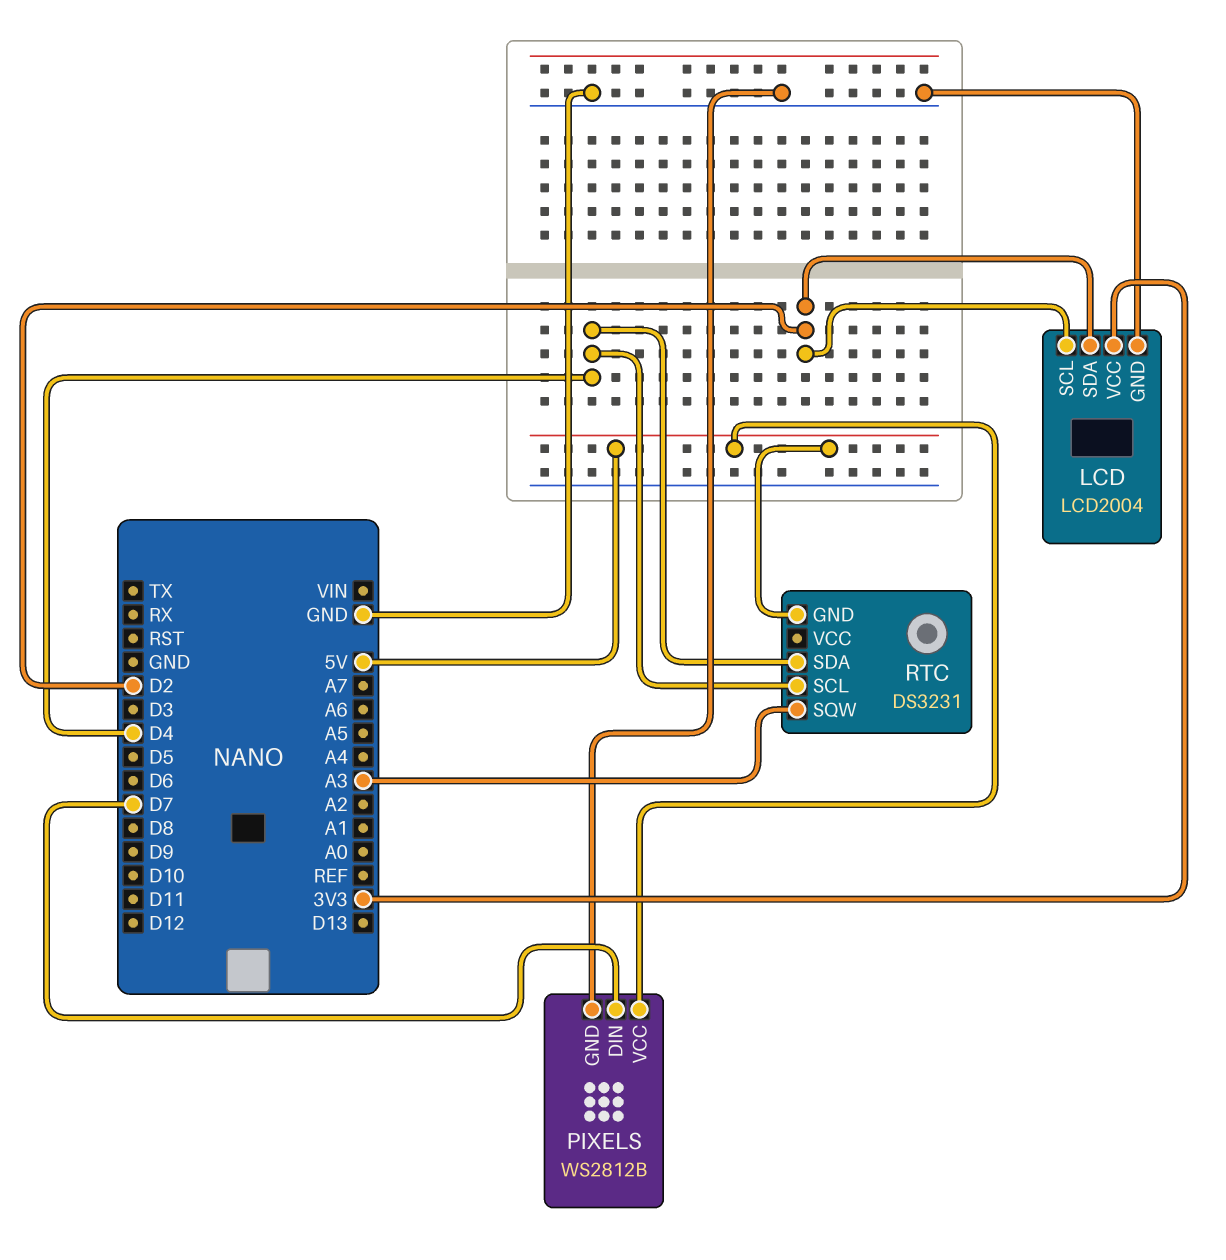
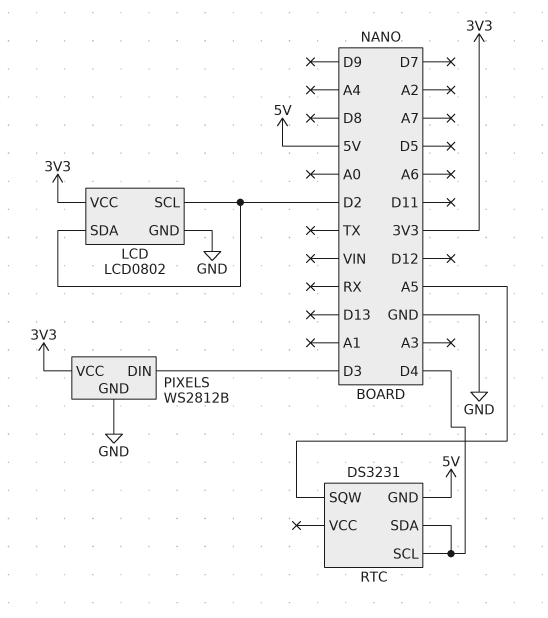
LCD: LCD2004 -> LCD0802
PIXELS pin DIN: D7 -> D3
PIXELS pin VCC: 5V -> 3V3
RTC pin SQW: A3 -> A5

